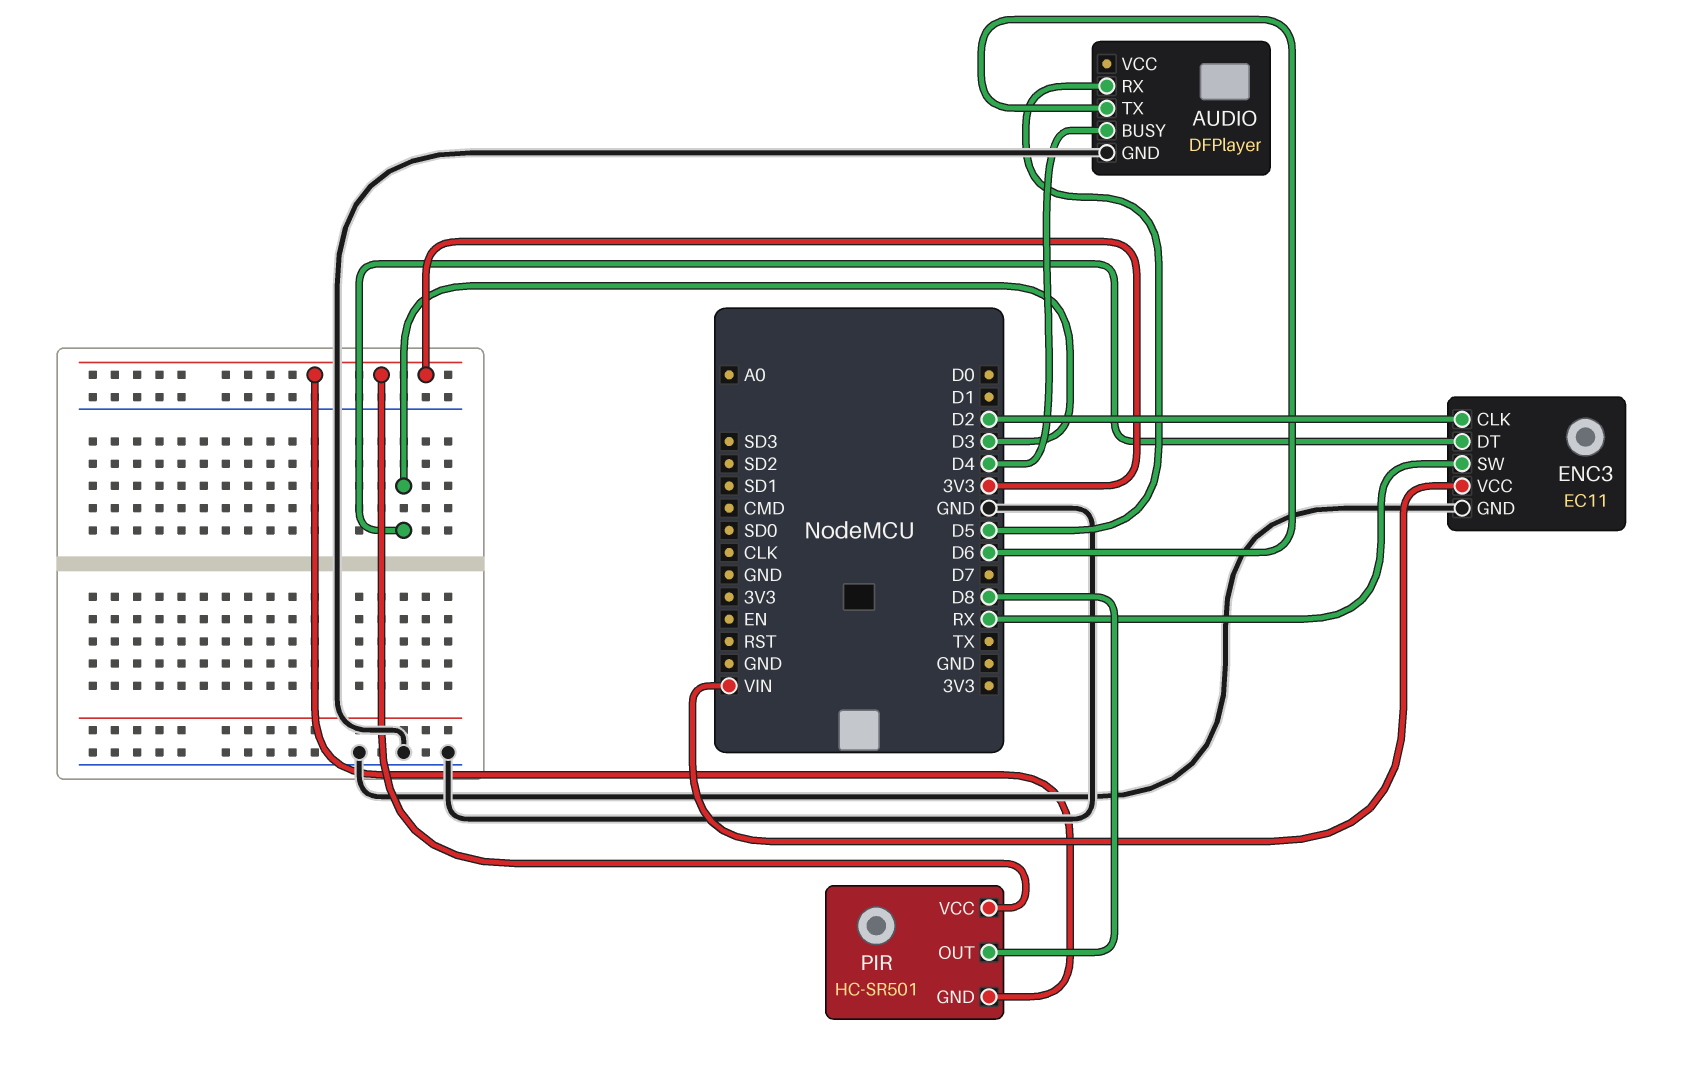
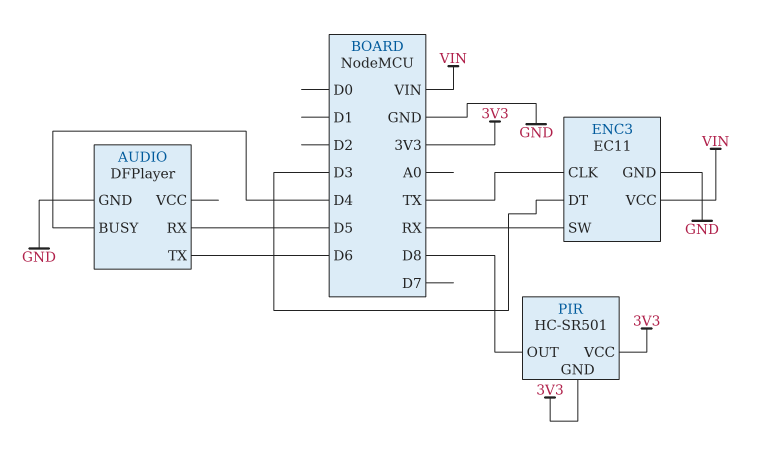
ENC3 pin CLK: D2 -> TX

